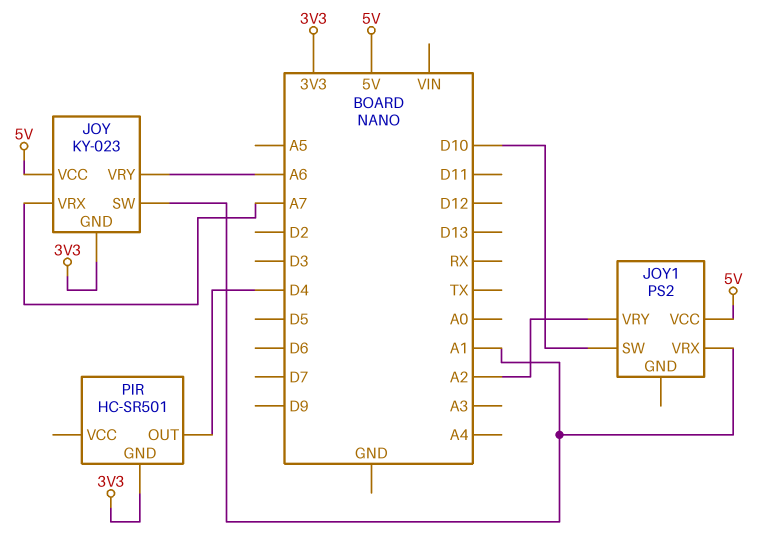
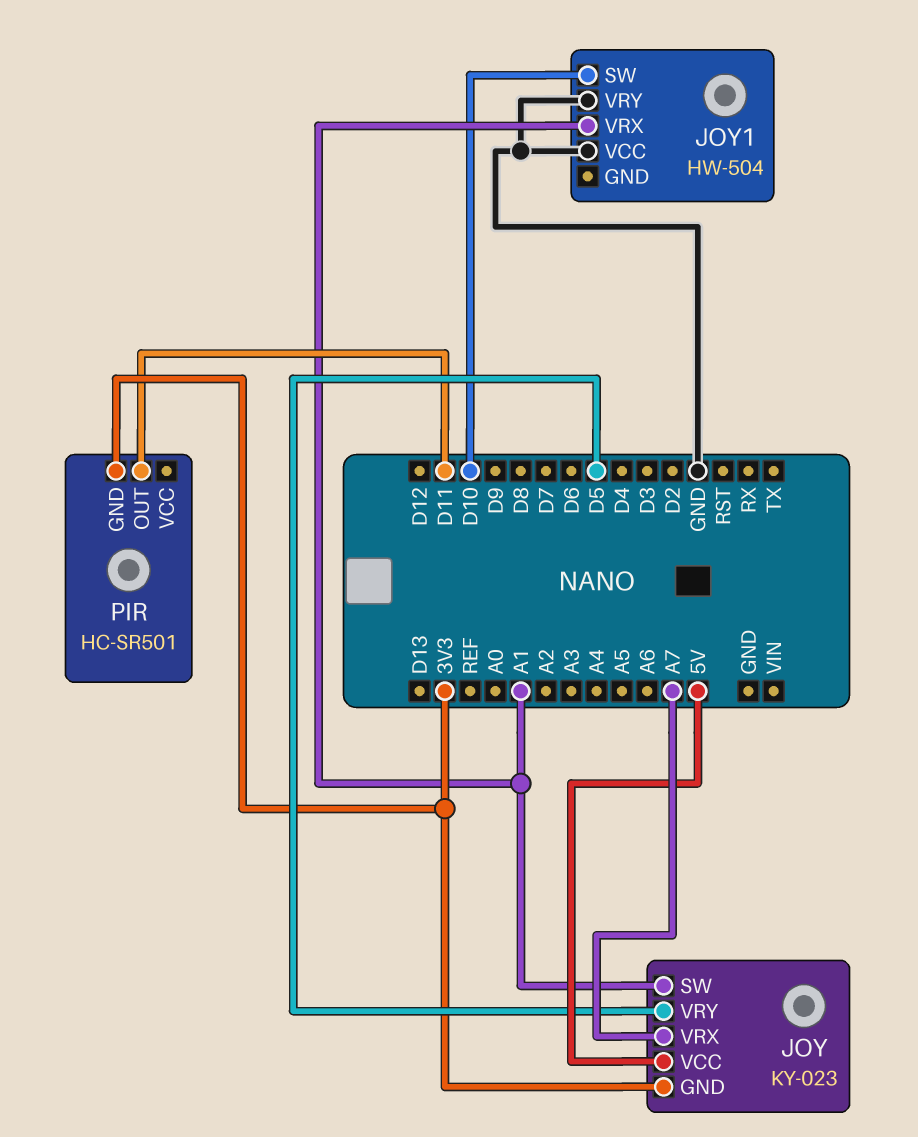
JOY pin VRY: A6 -> D5
JOY1: PS2 -> HW-504
JOY1 pin VCC: 5V -> GND
JOY1 pin VRY: A2 -> GND
PIR pin OUT: D4 -> D11

